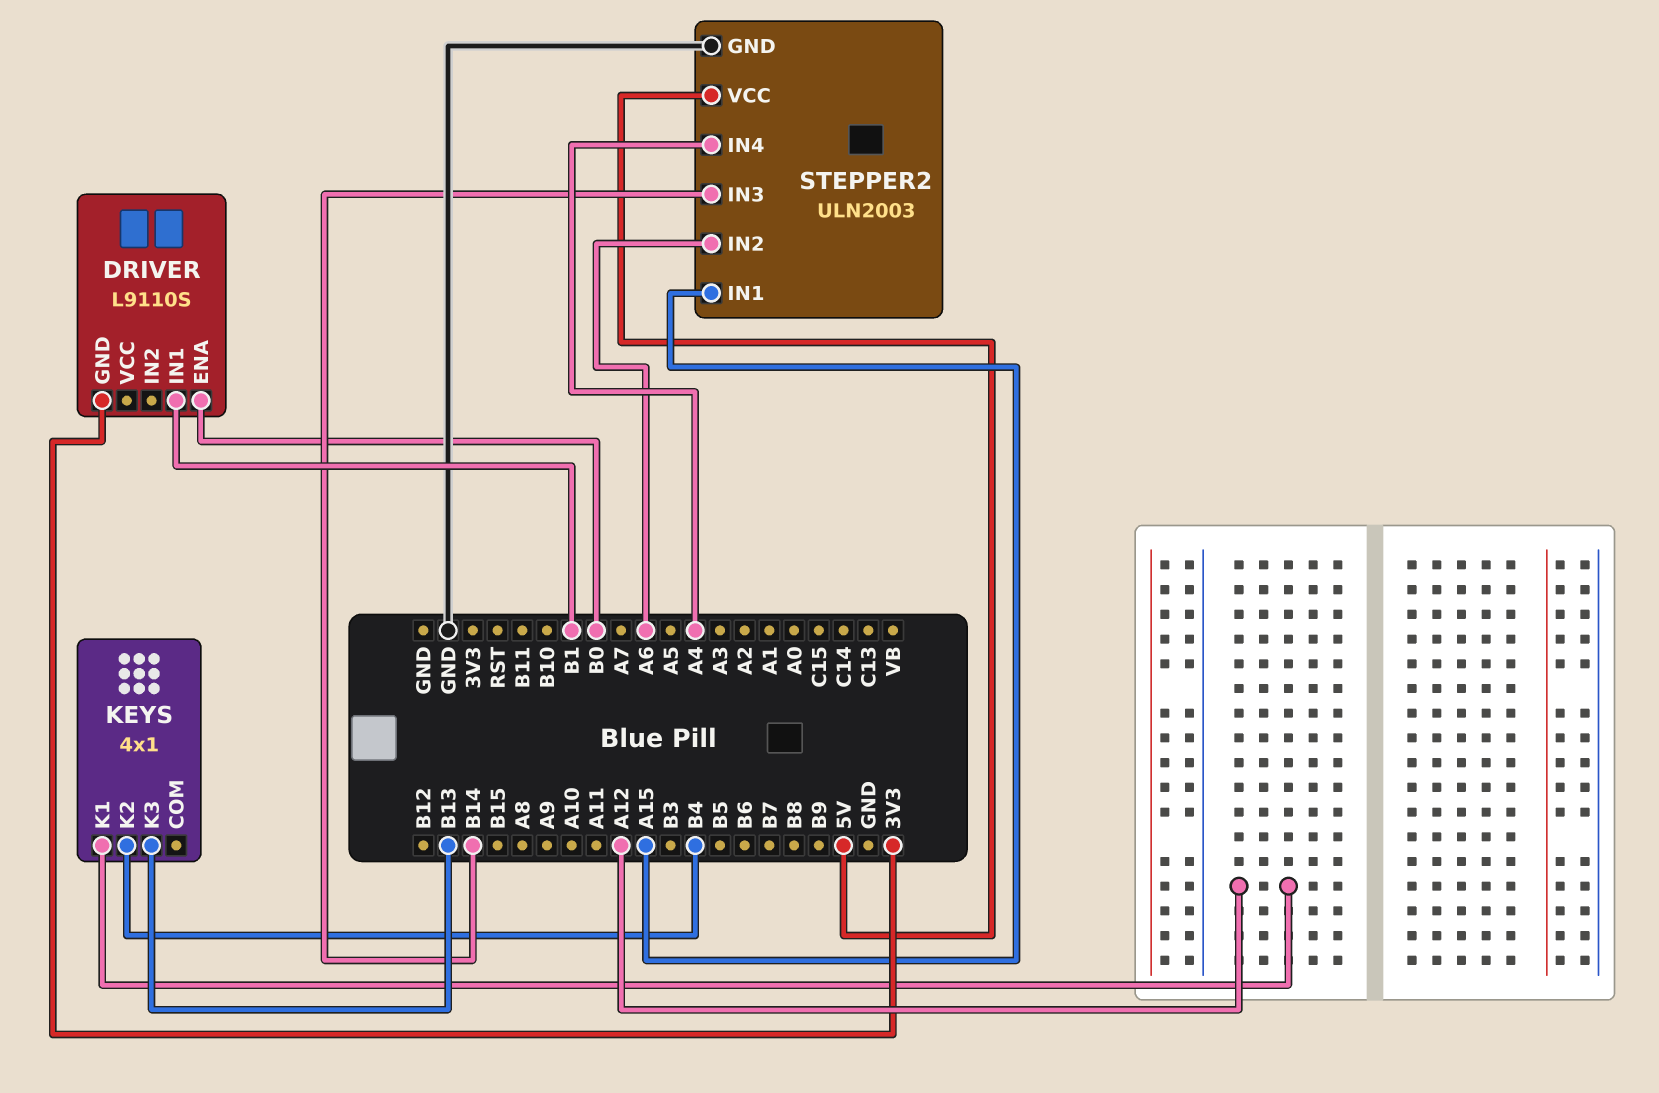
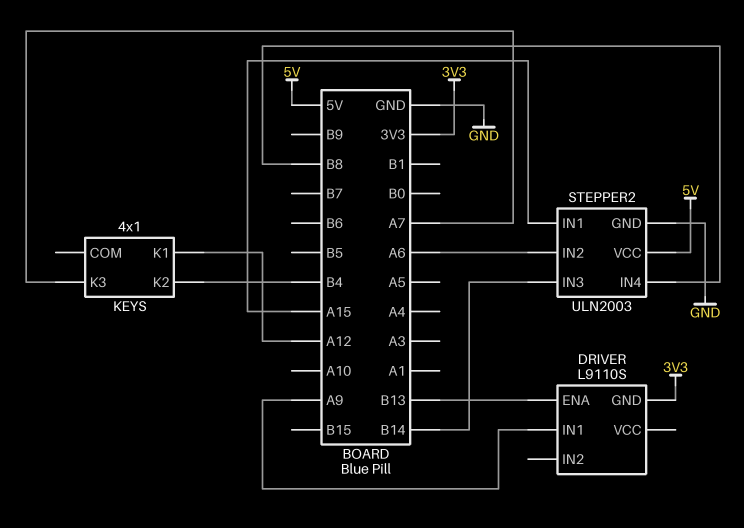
DRIVER pin ENA: B0 -> B13
DRIVER pin IN1: B1 -> A9
KEYS pin K3: B13 -> A7
STEPPER2 pin IN4: A4 -> B8

